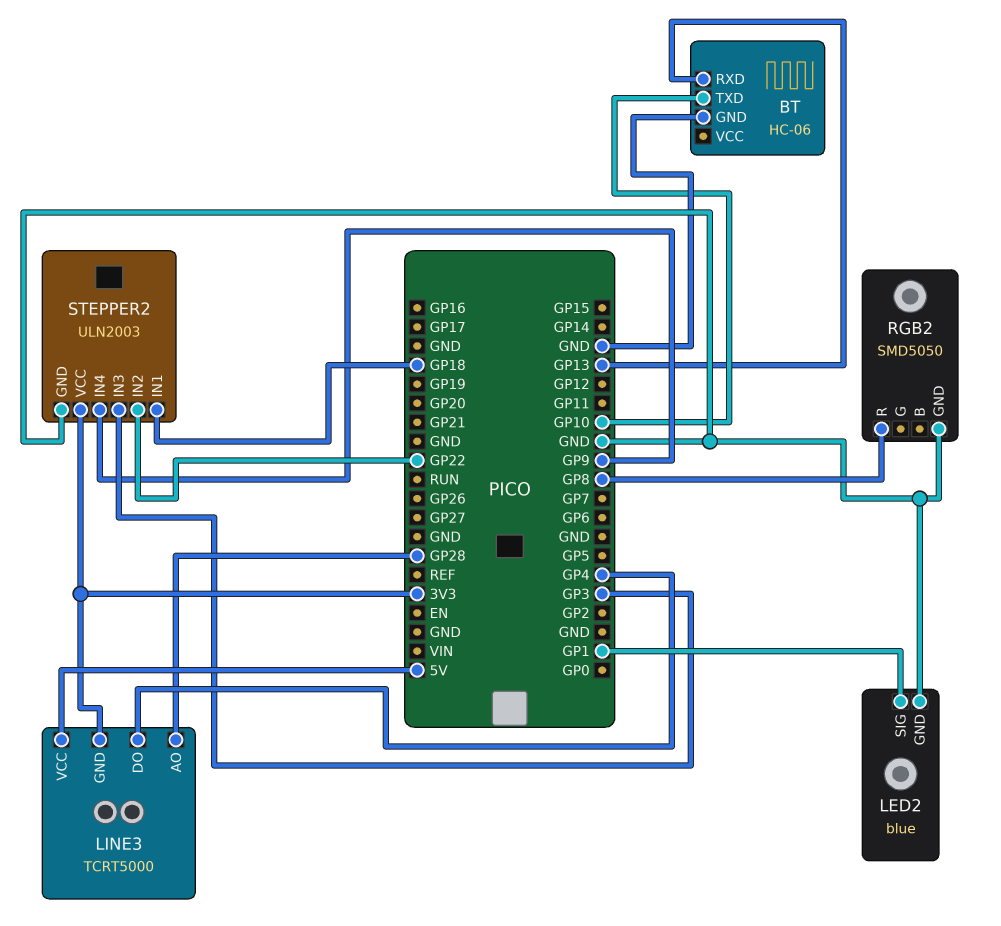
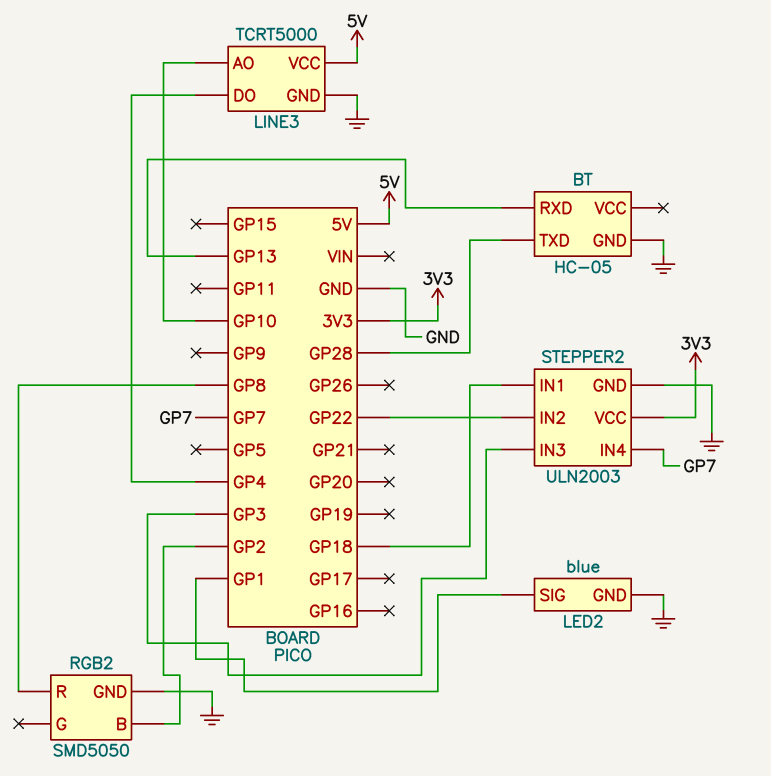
BT: HC-06 -> HC-05
BT pin TXD: GP10 -> GP28
LINE3 pin AO: GP28 -> GP10
LINE3 pin GND: 3V3 -> GND
RGB2 pin B: none -> GP2
STEPPER2 pin IN4: GP9 -> GP7

